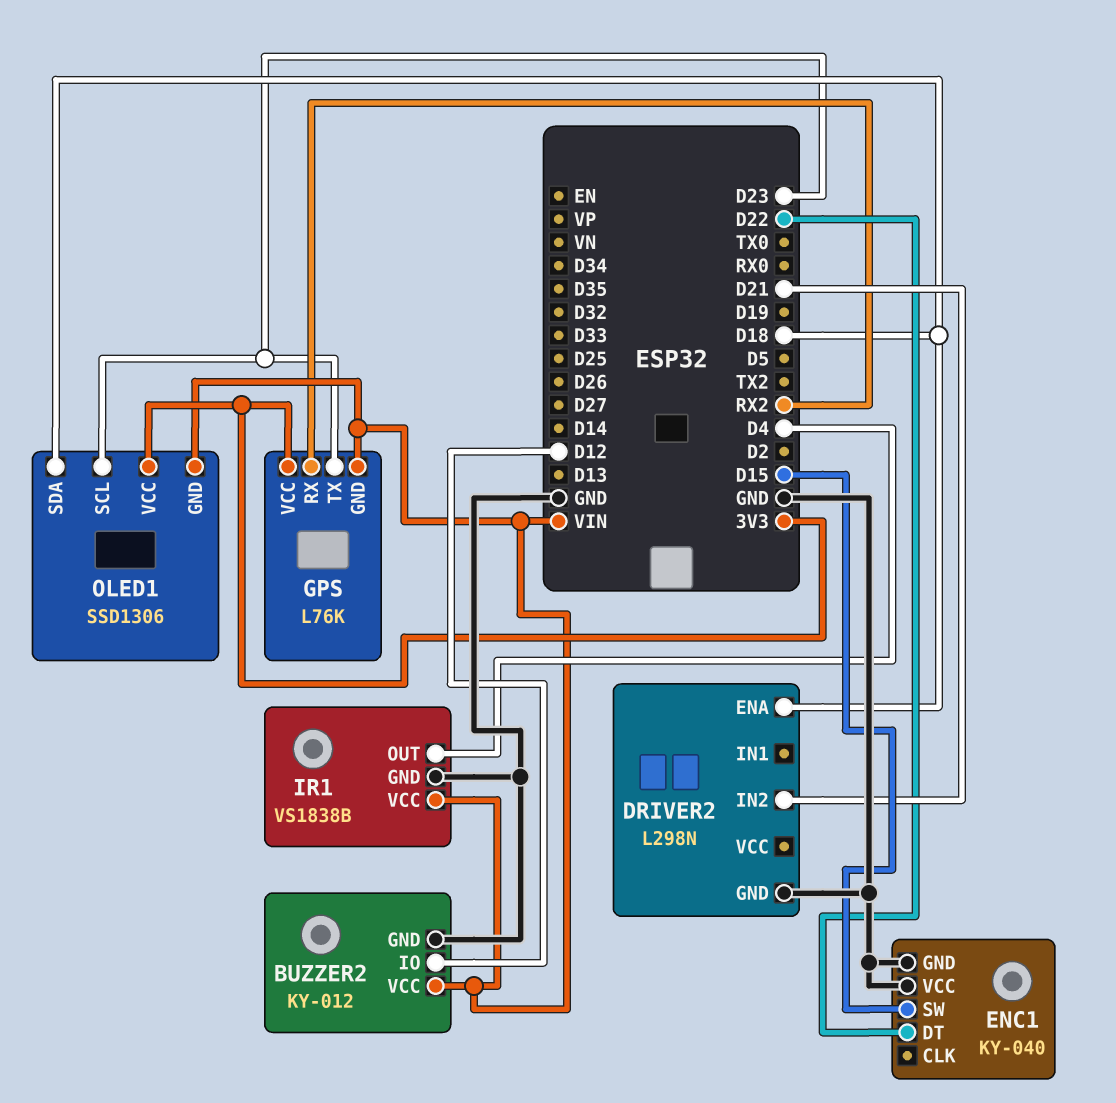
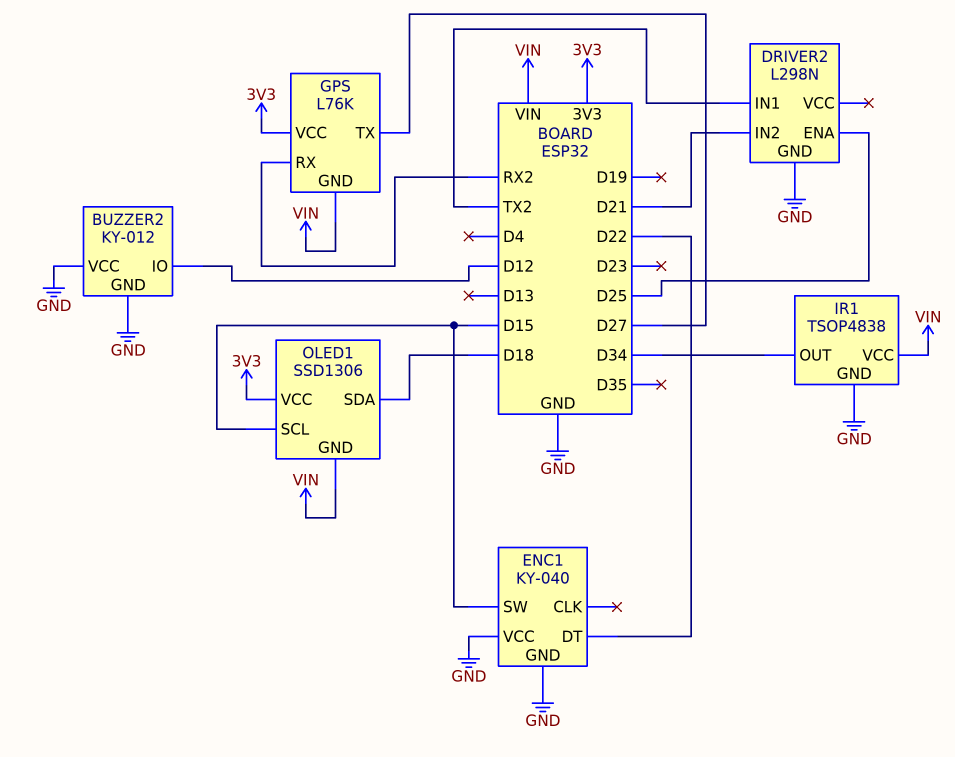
BUZZER2 pin VCC: VIN -> GND
DRIVER2 pin ENA: D18 -> D25
DRIVER2 pin IN1: none -> TX2
GPS pin TX: D23 -> D27
IR1: VS1838B -> TSOP4838
IR1 pin OUT: D4 -> D34
OLED1 pin SCL: D23 -> D15

